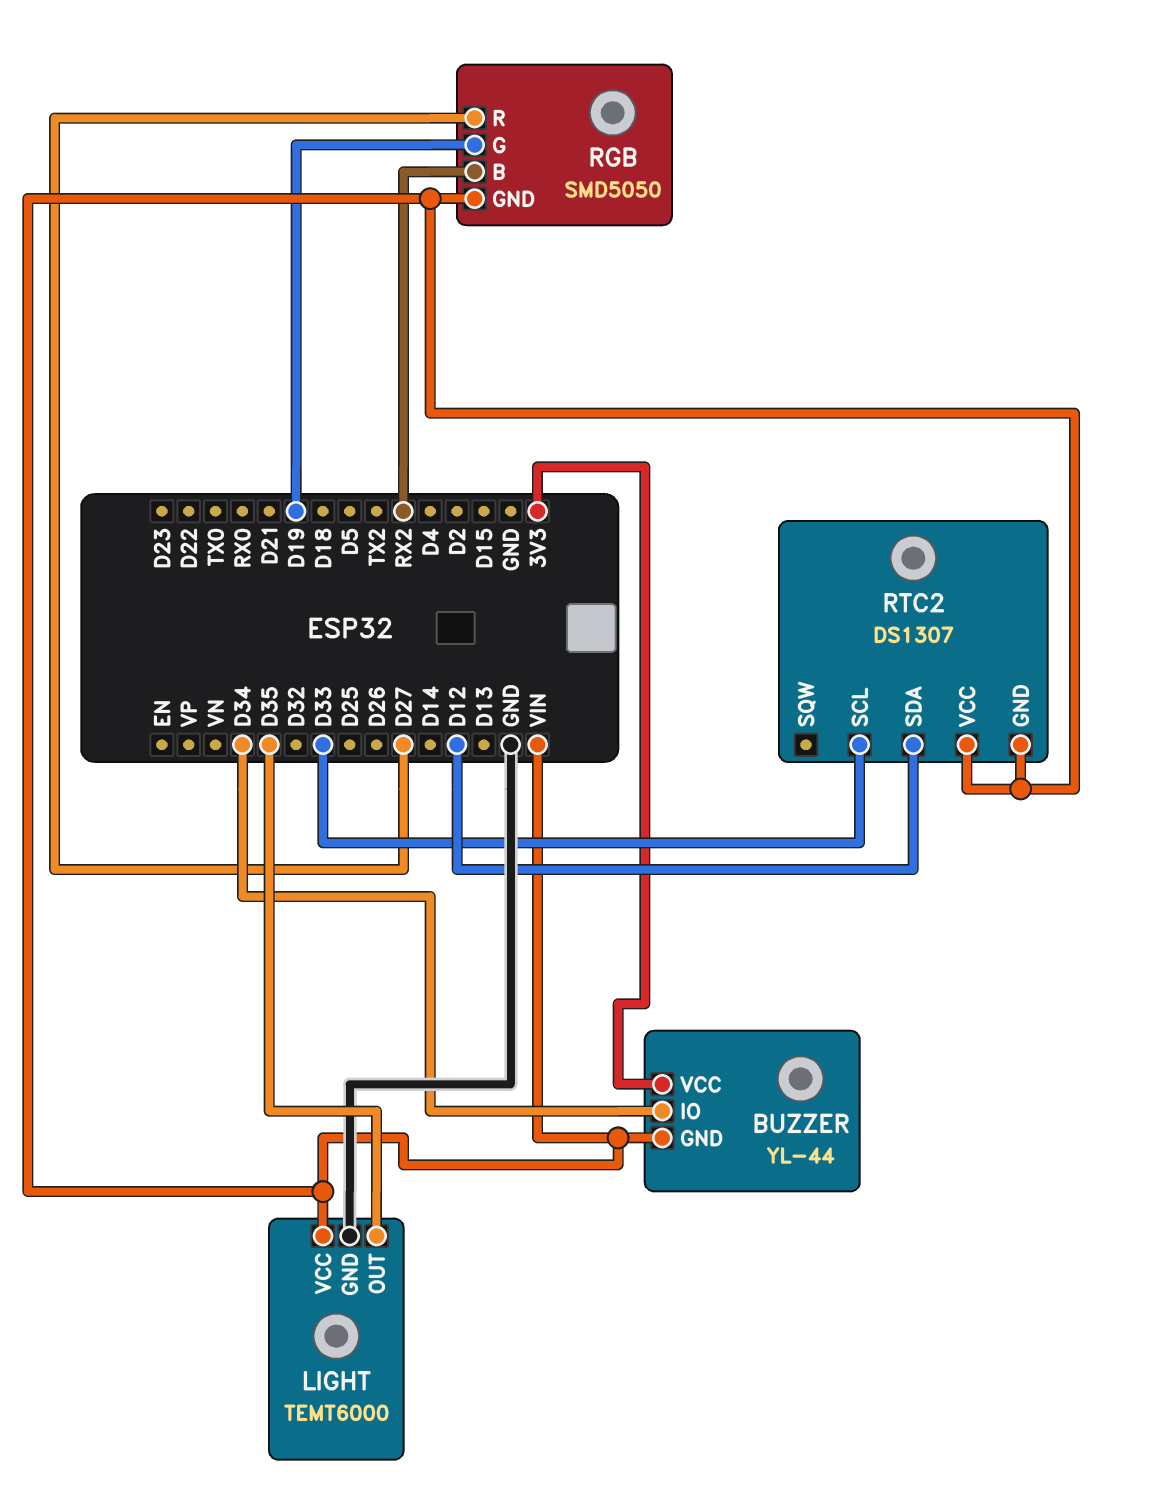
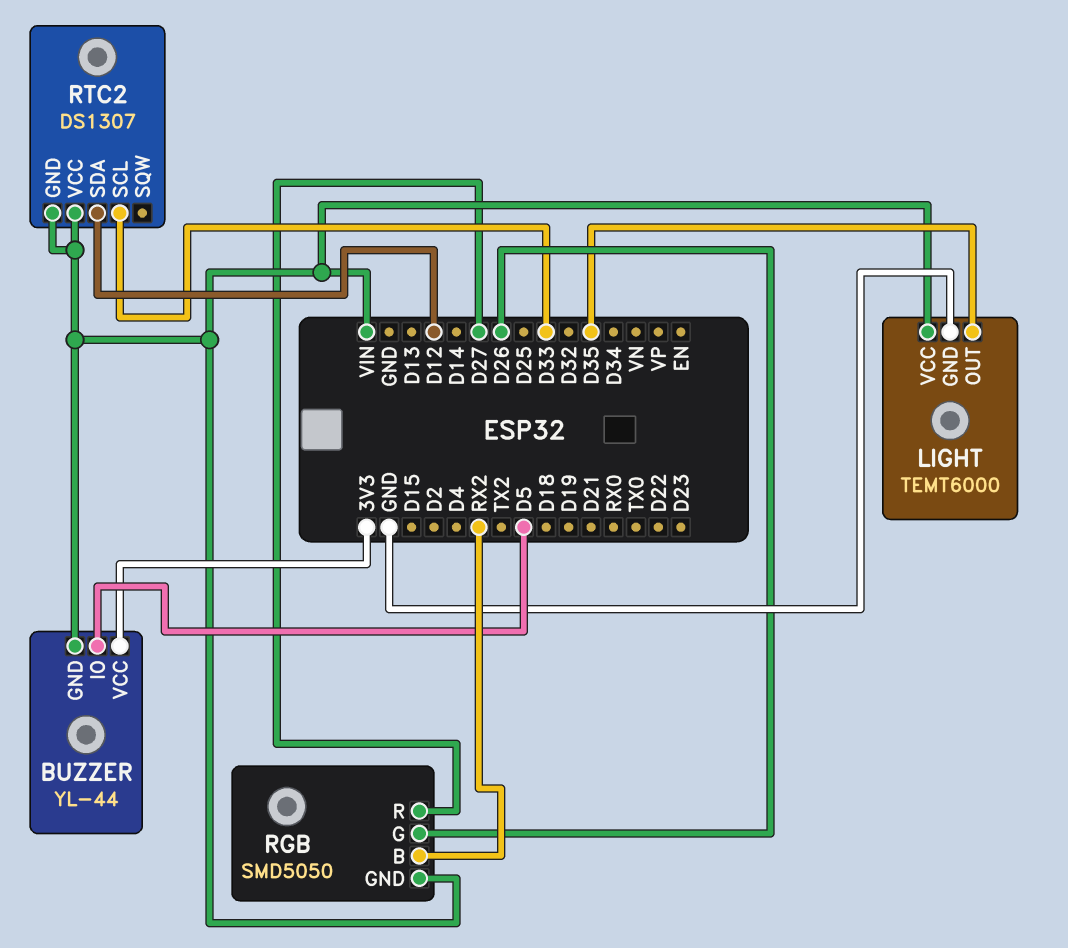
BUZZER pin IO: D34 -> D5
RGB pin G: D19 -> D26

